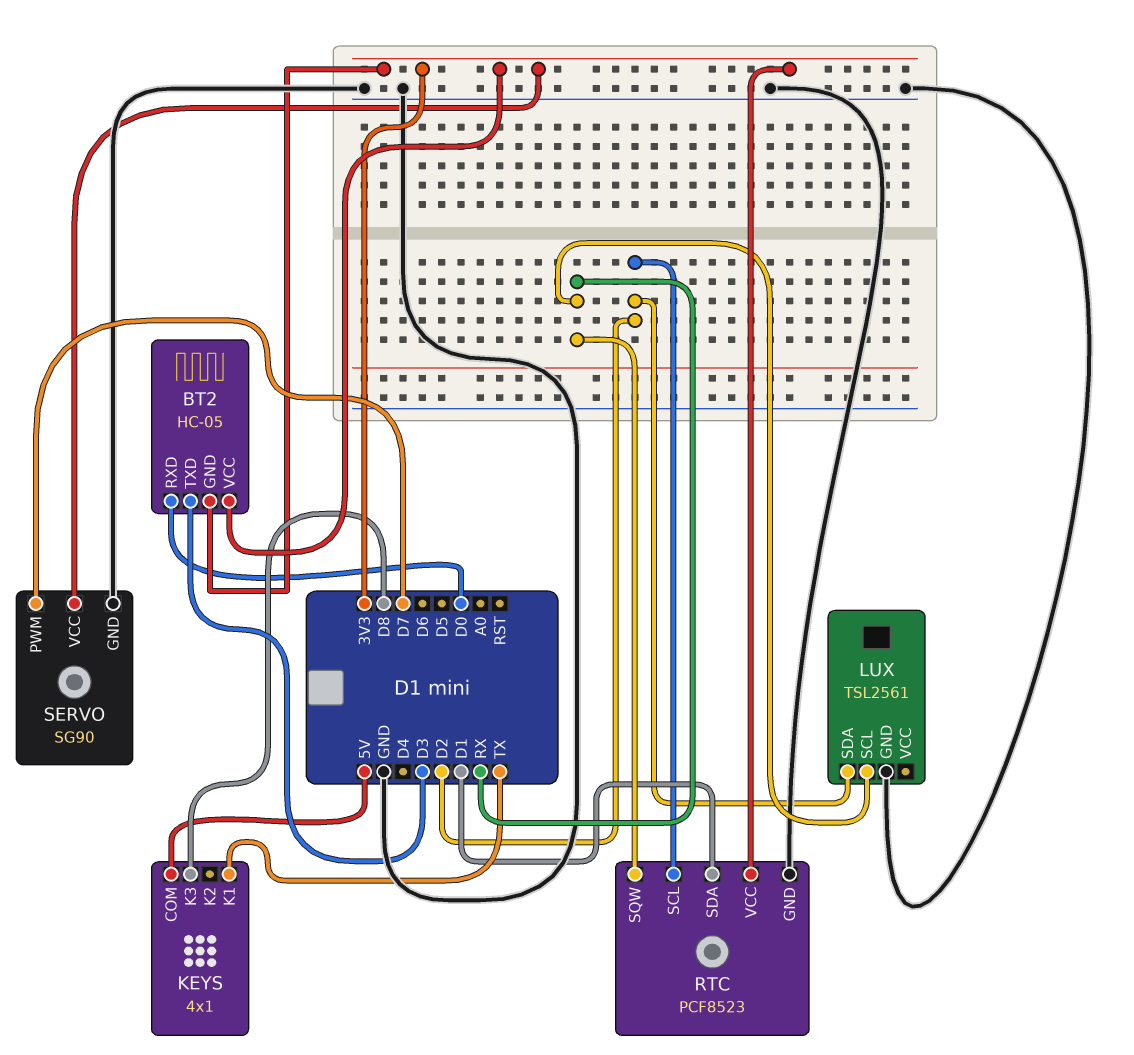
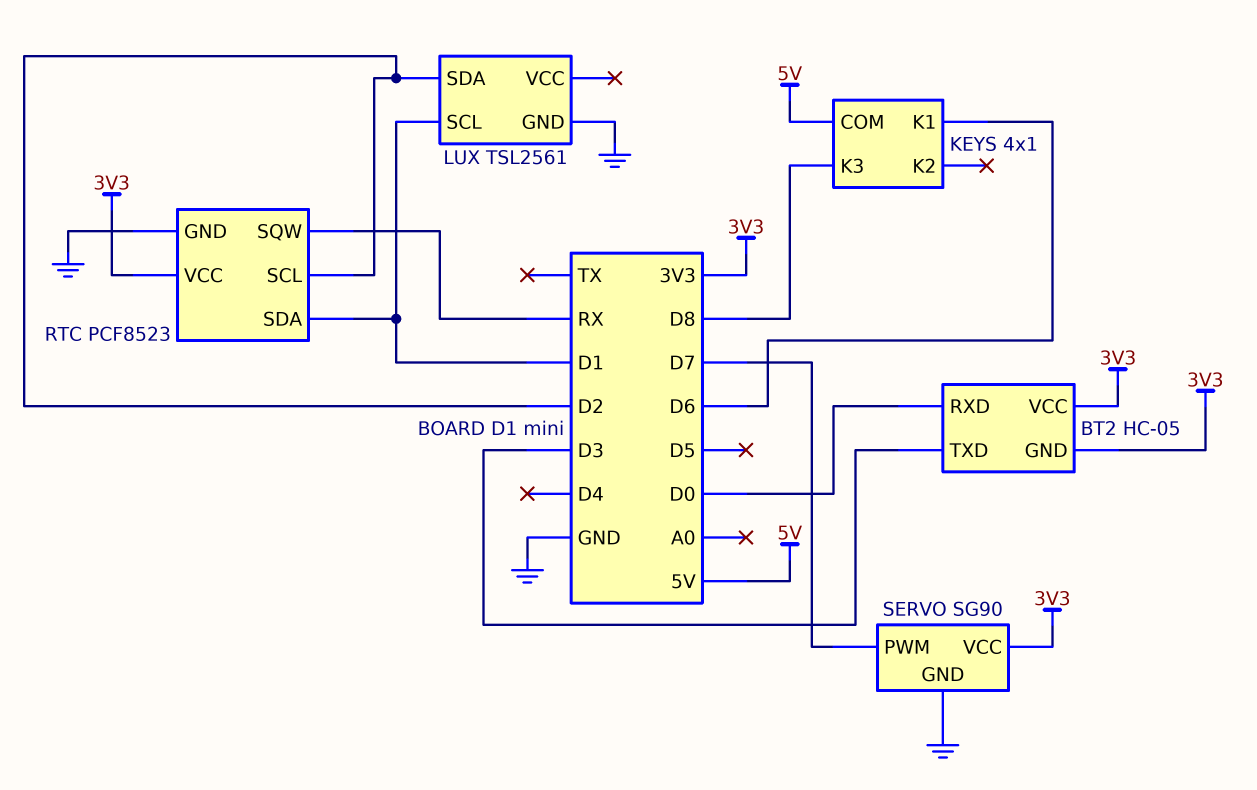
KEYS pin K1: TX -> D6
LUX pin SCL: RX -> D1

